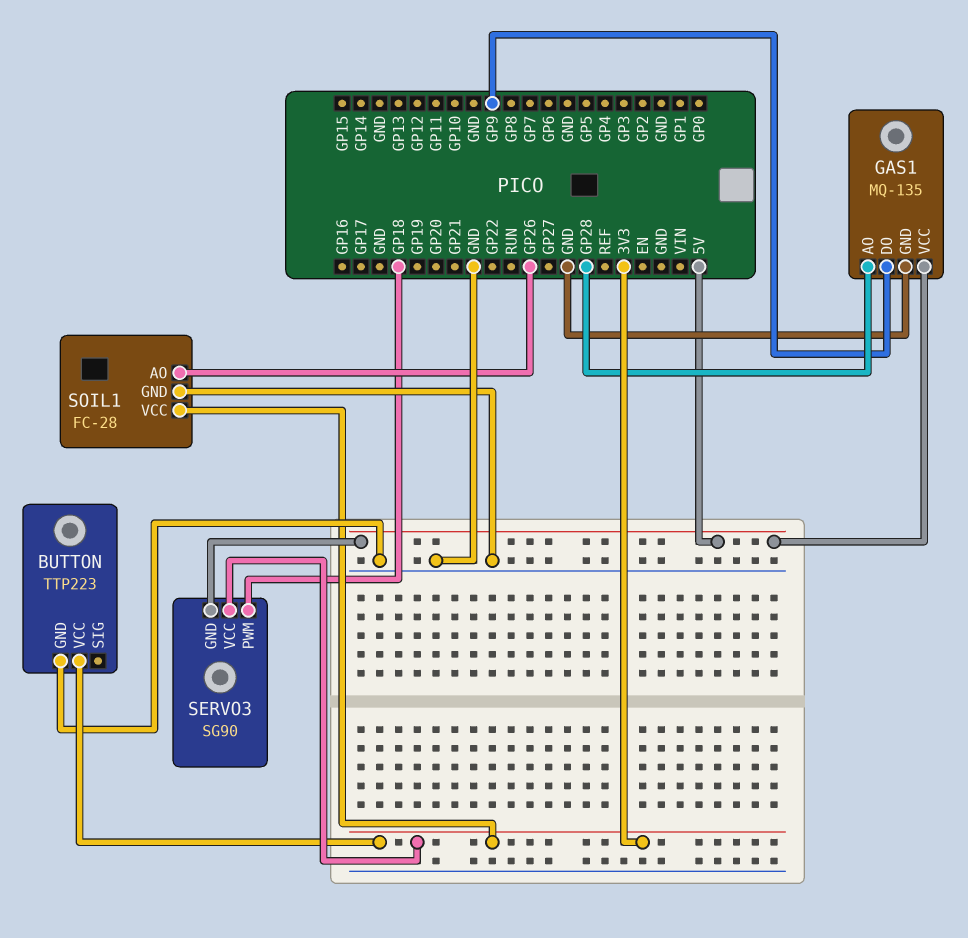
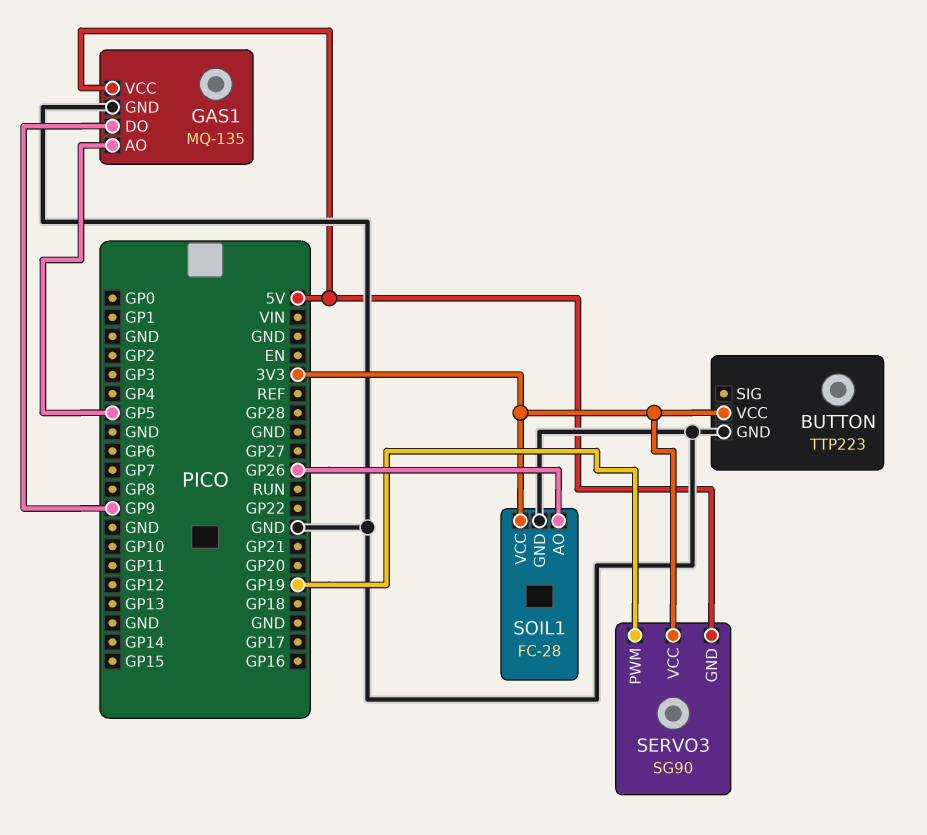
GAS1 pin AO: GP28 -> GP5
SERVO3 pin PWM: GP18 -> GP19

